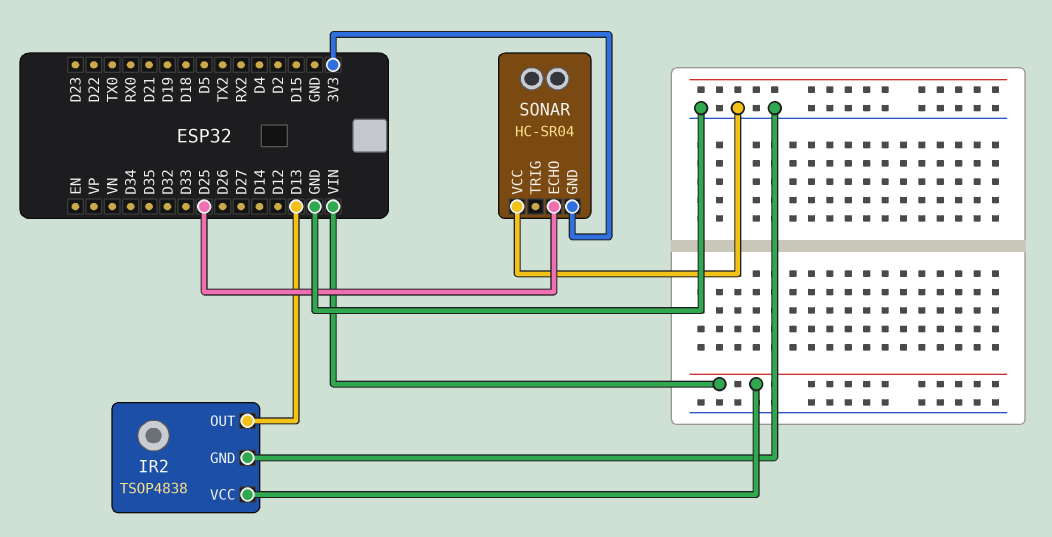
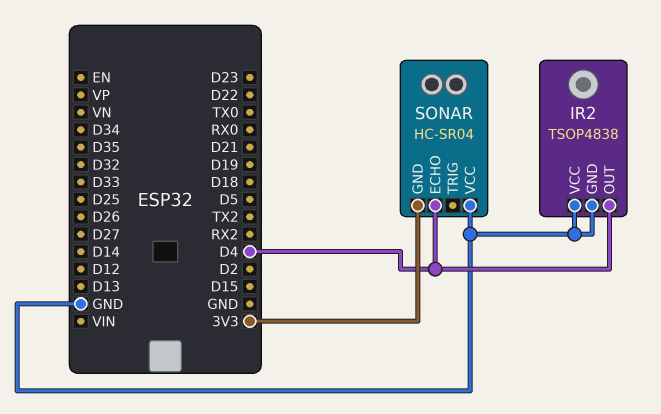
IR2 pin OUT: D13 -> D4
IR2 pin VCC: VIN -> GND
SONAR pin ECHO: D25 -> D4

